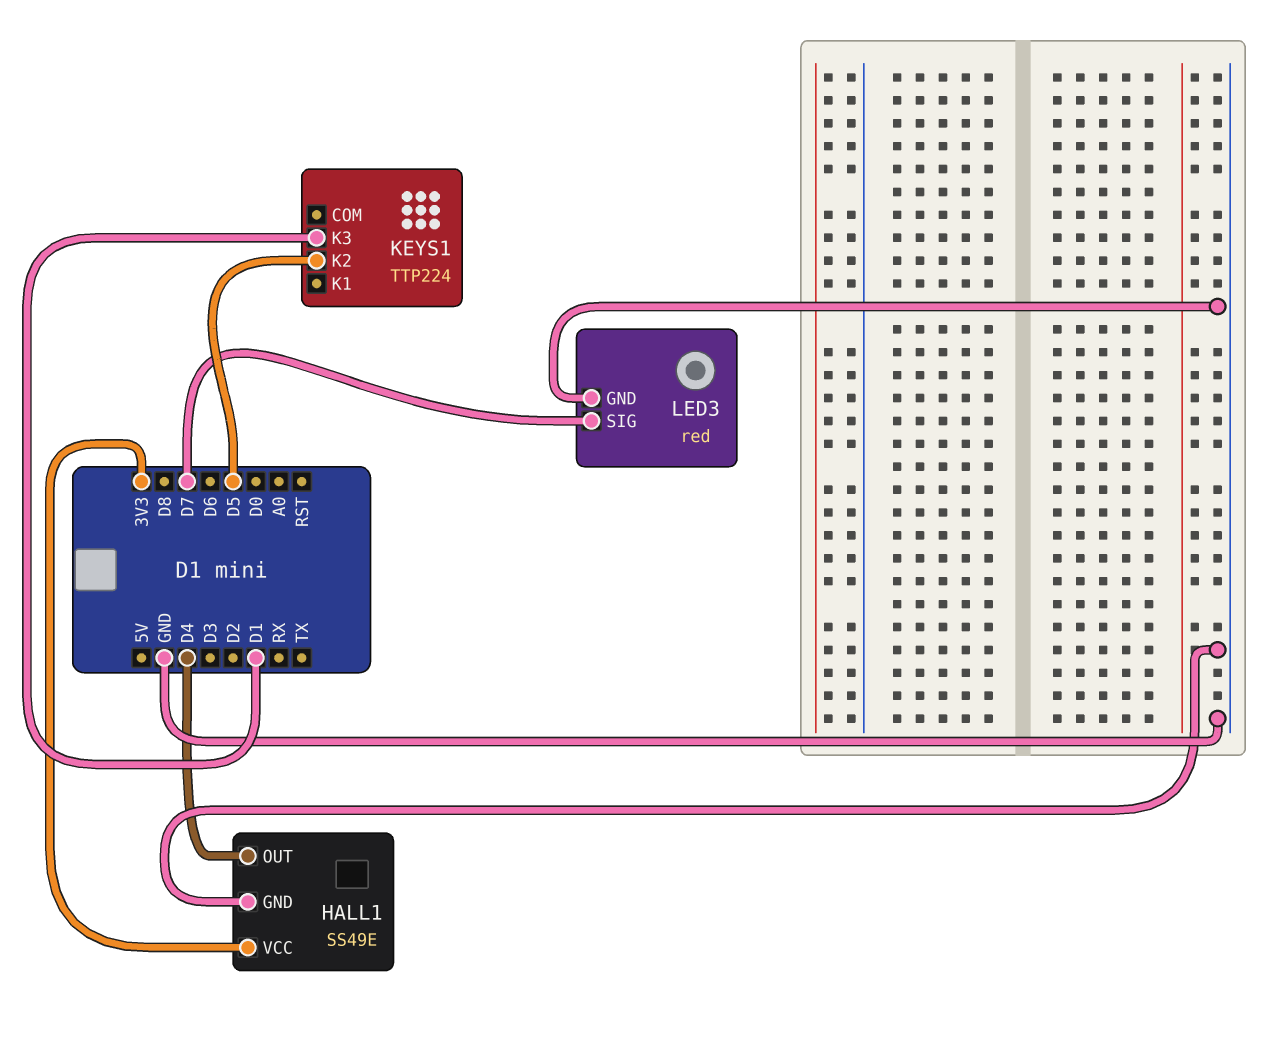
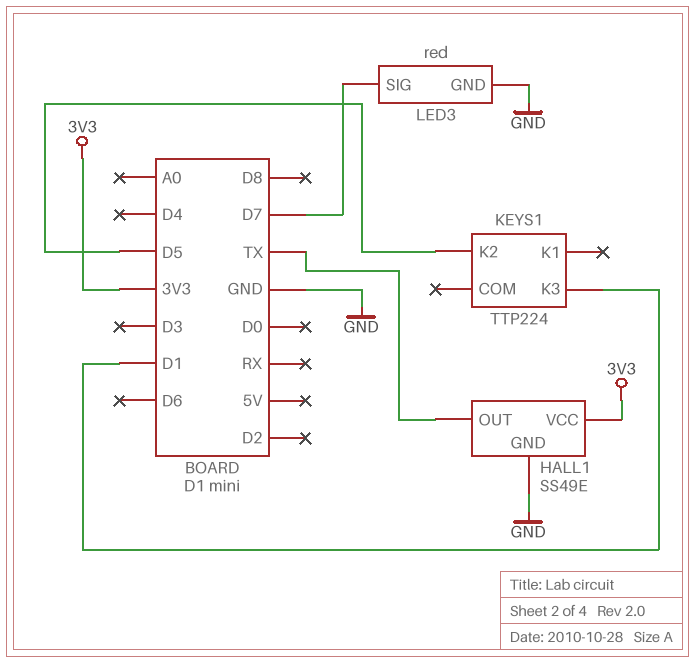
HALL1 pin OUT: D4 -> TX

